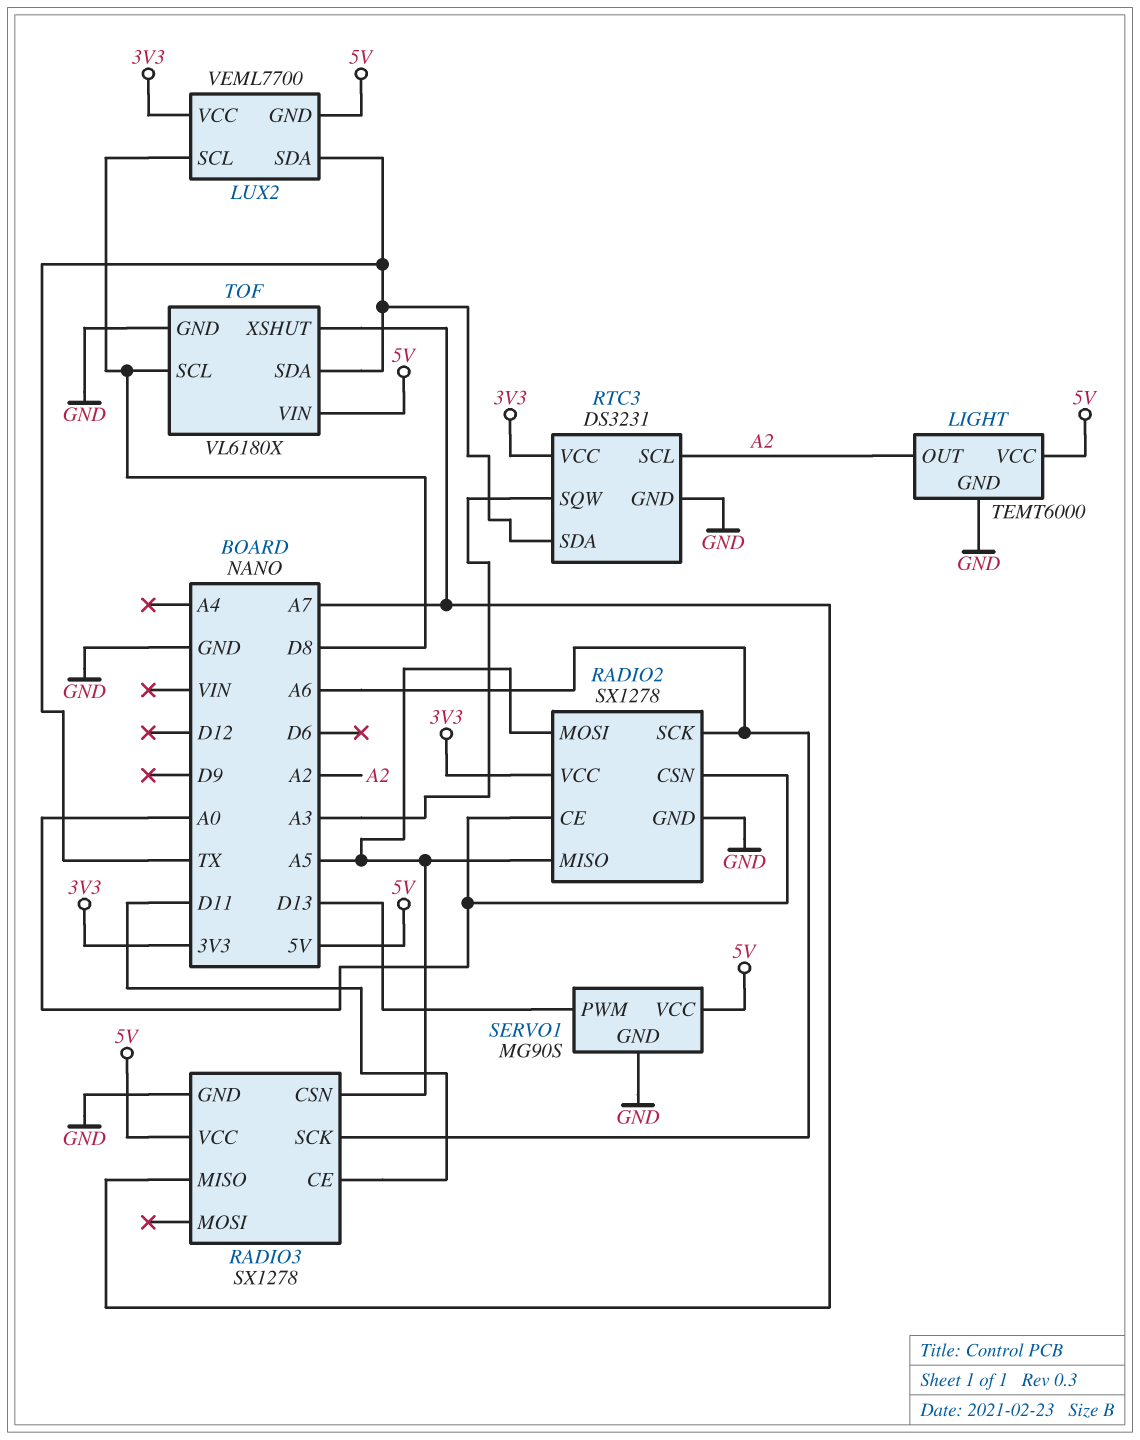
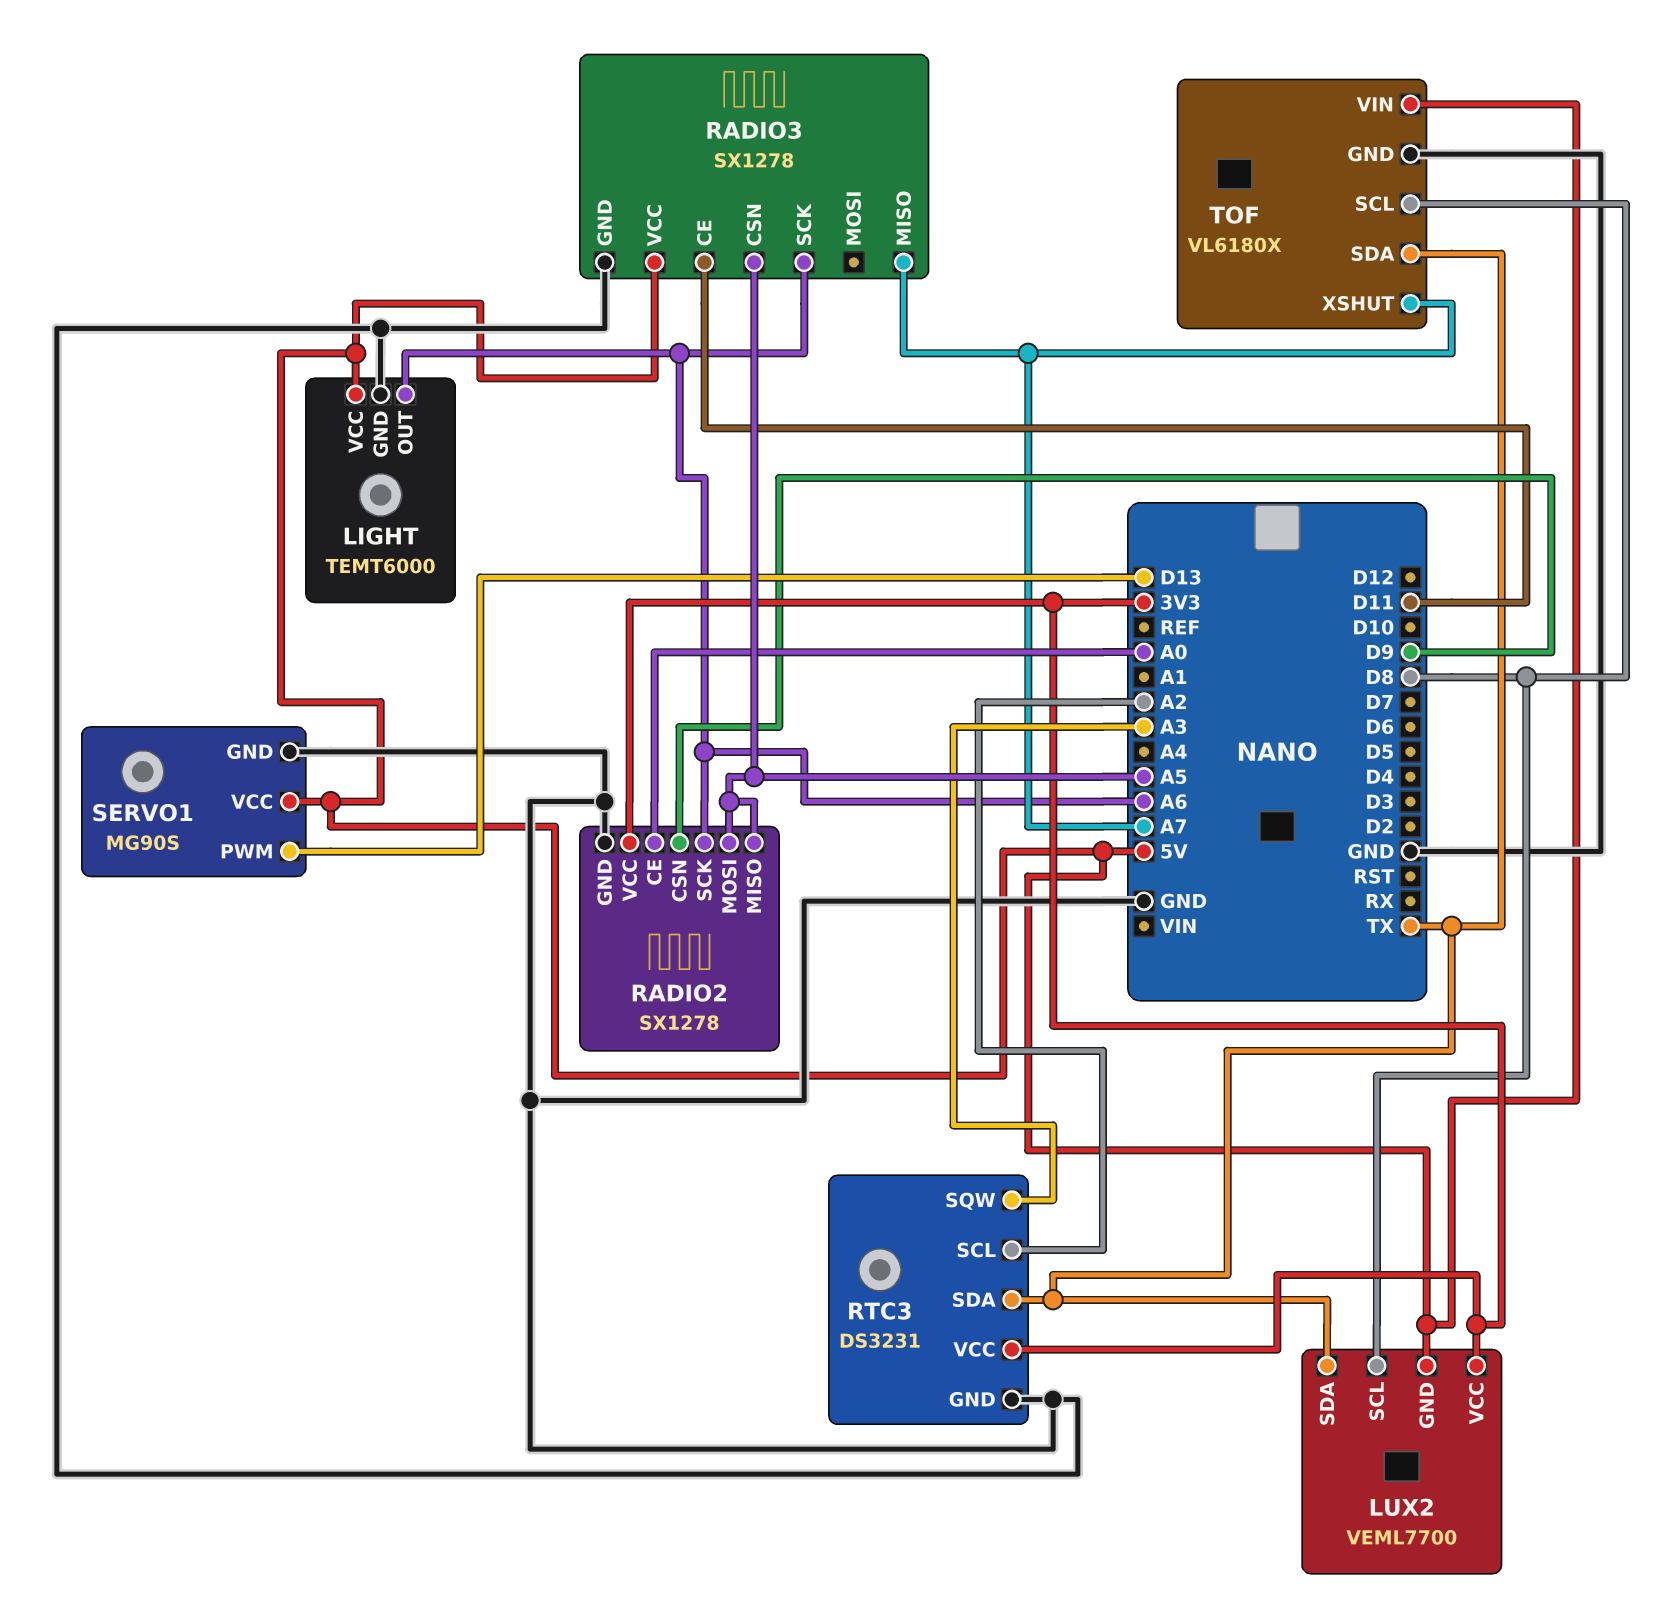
LIGHT pin OUT: A2 -> A6
RADIO2 pin CSN: A0 -> D9

